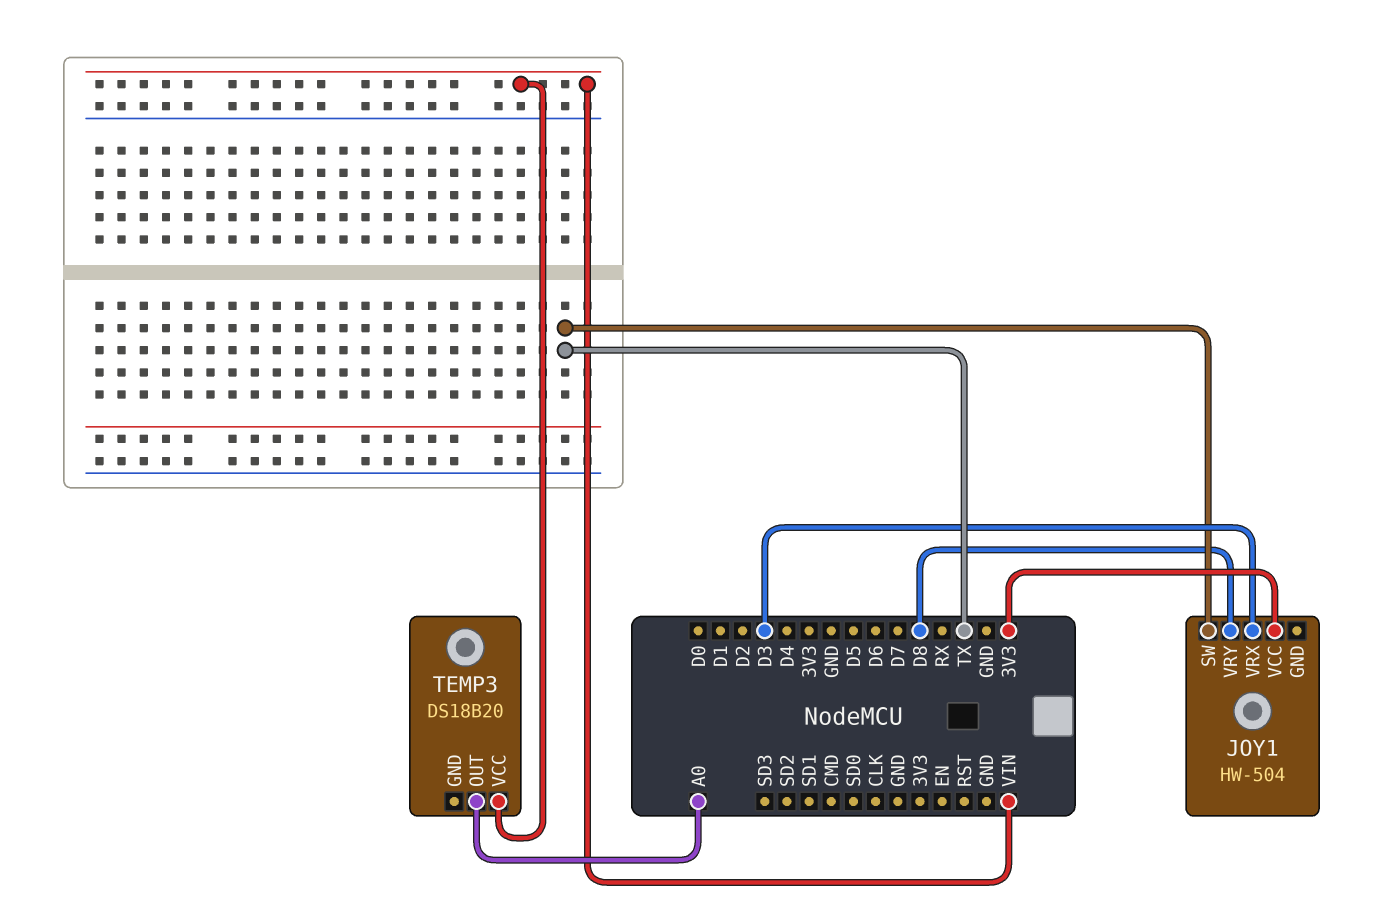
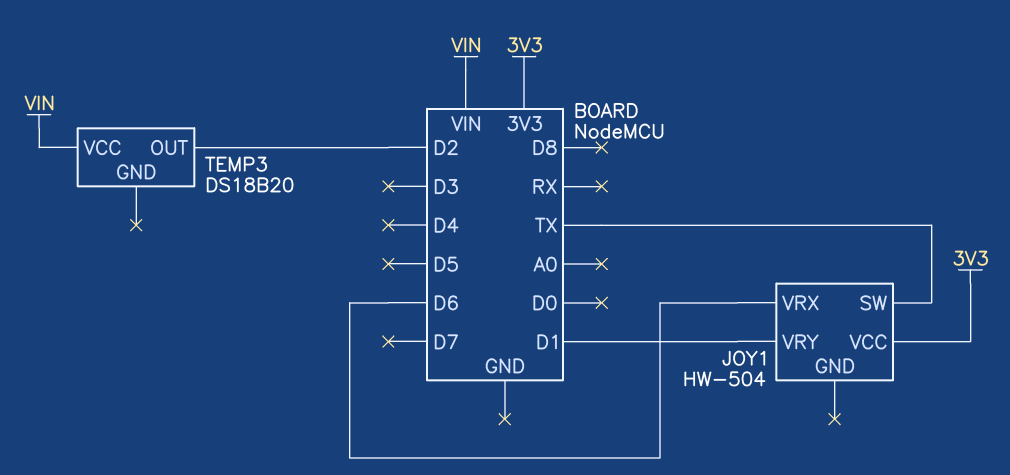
JOY1 pin VRX: D3 -> D6
JOY1 pin VRY: D8 -> D1
TEMP3 pin OUT: A0 -> D2

